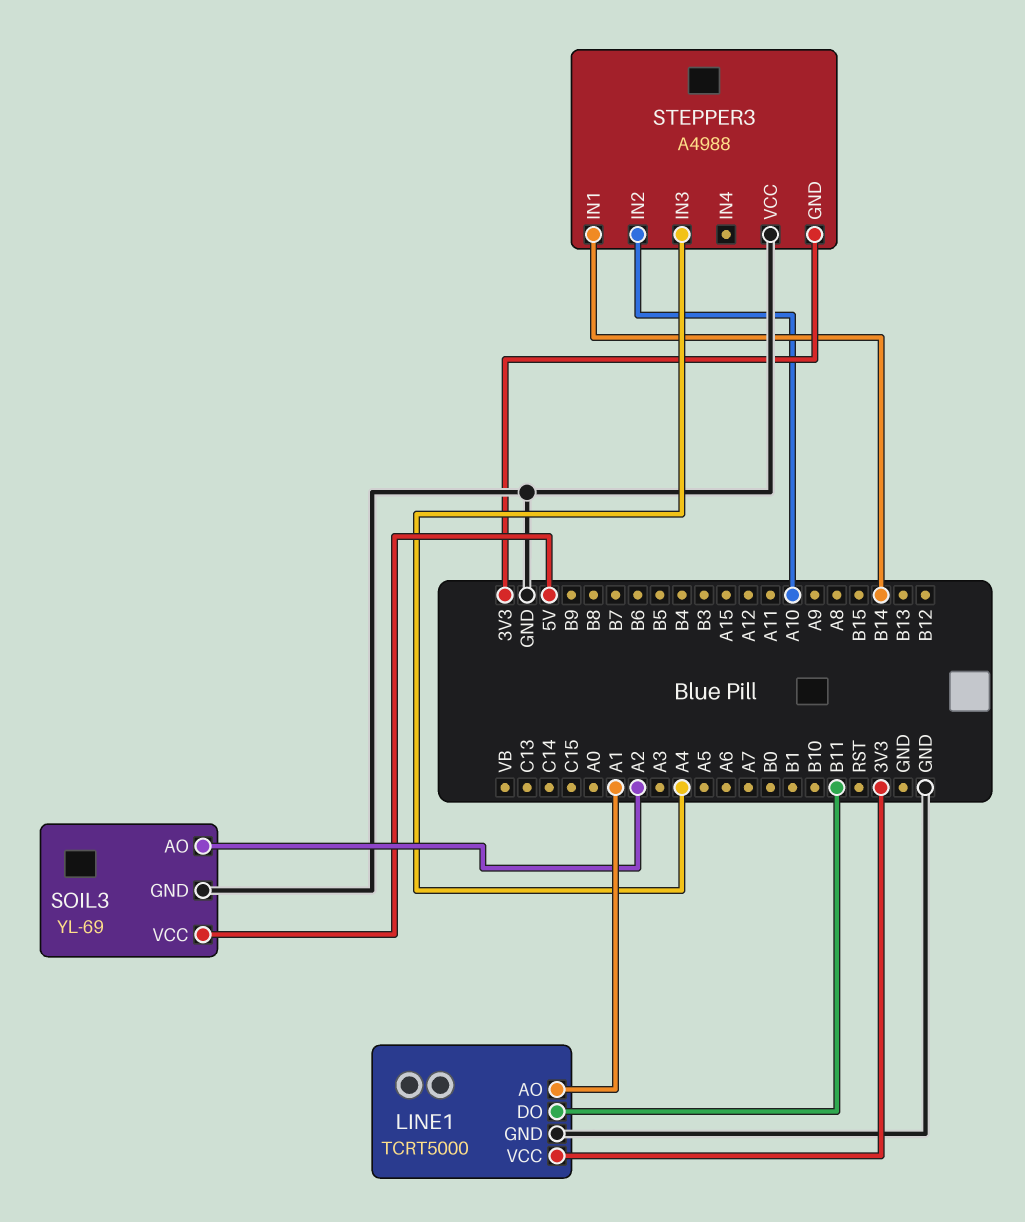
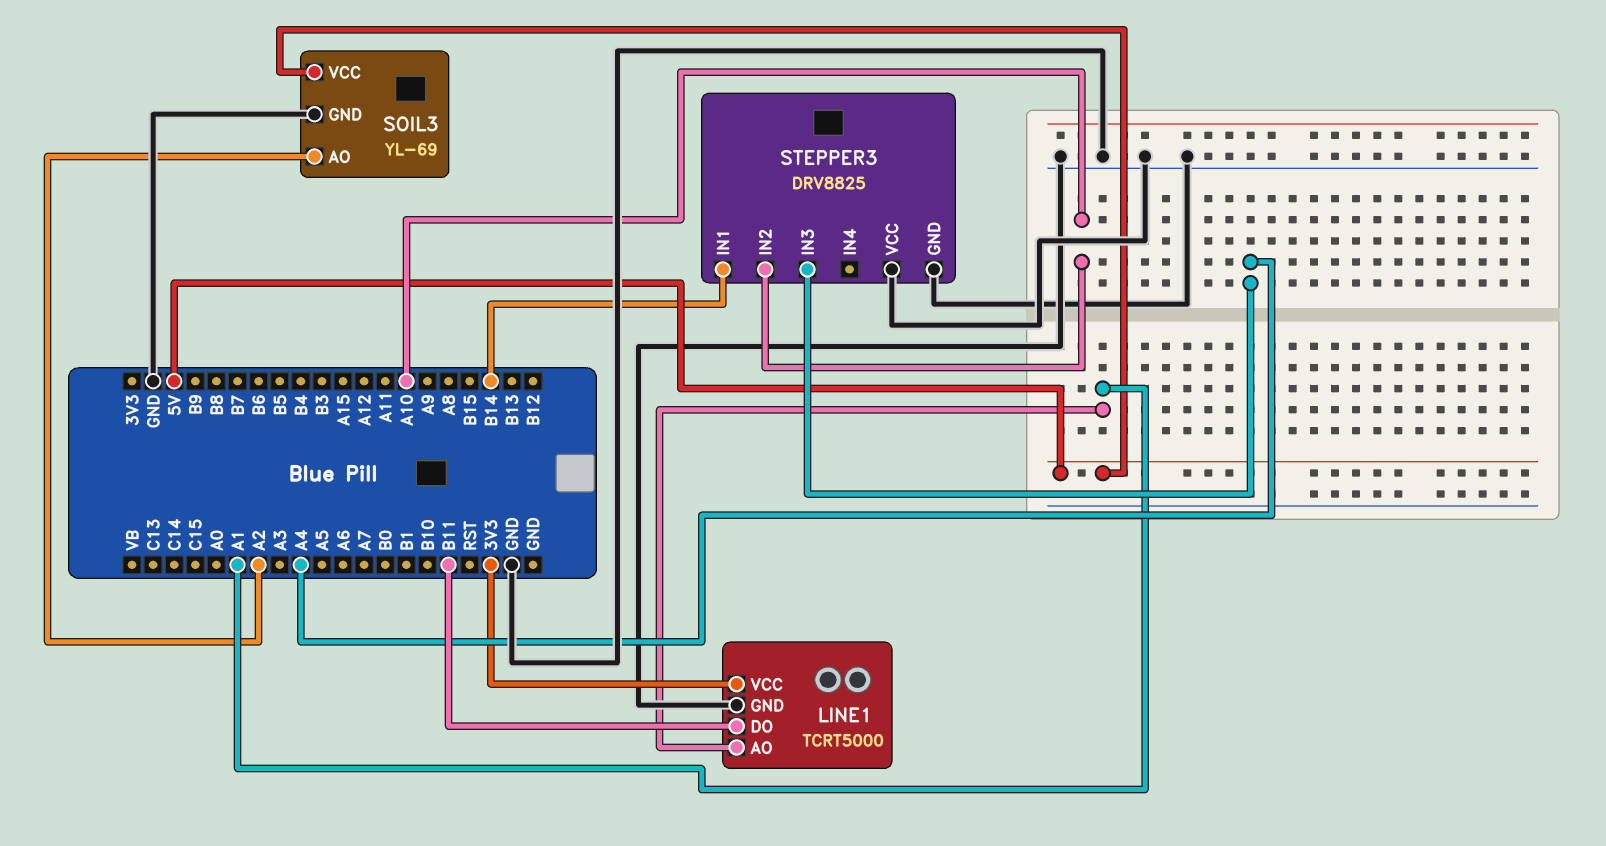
STEPPER3: A4988 -> DRV8825
STEPPER3 pin GND: 3V3 -> GND

